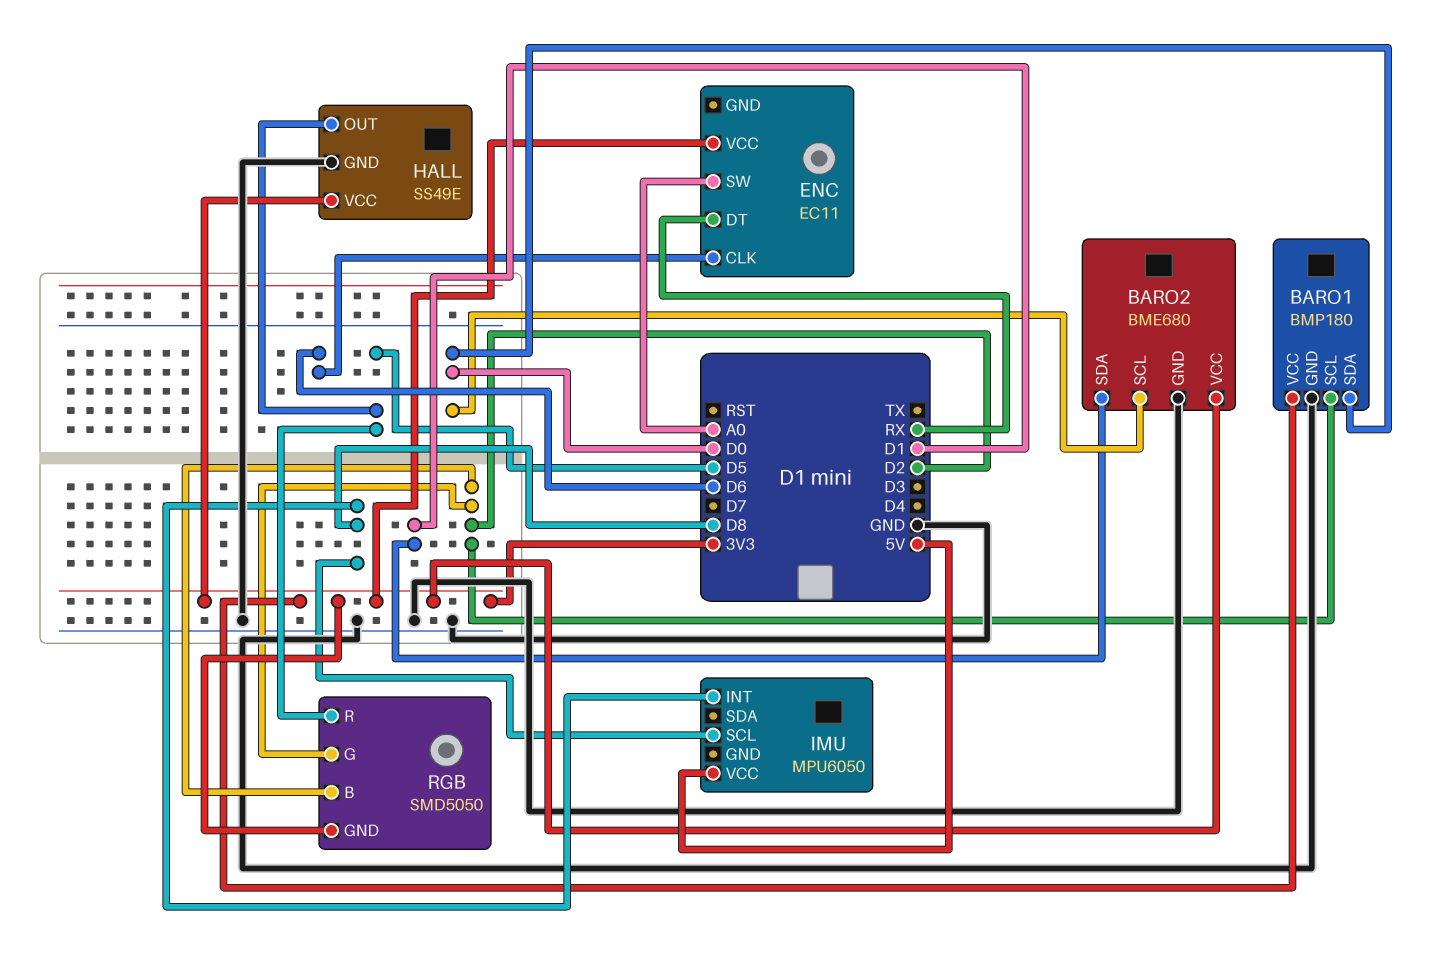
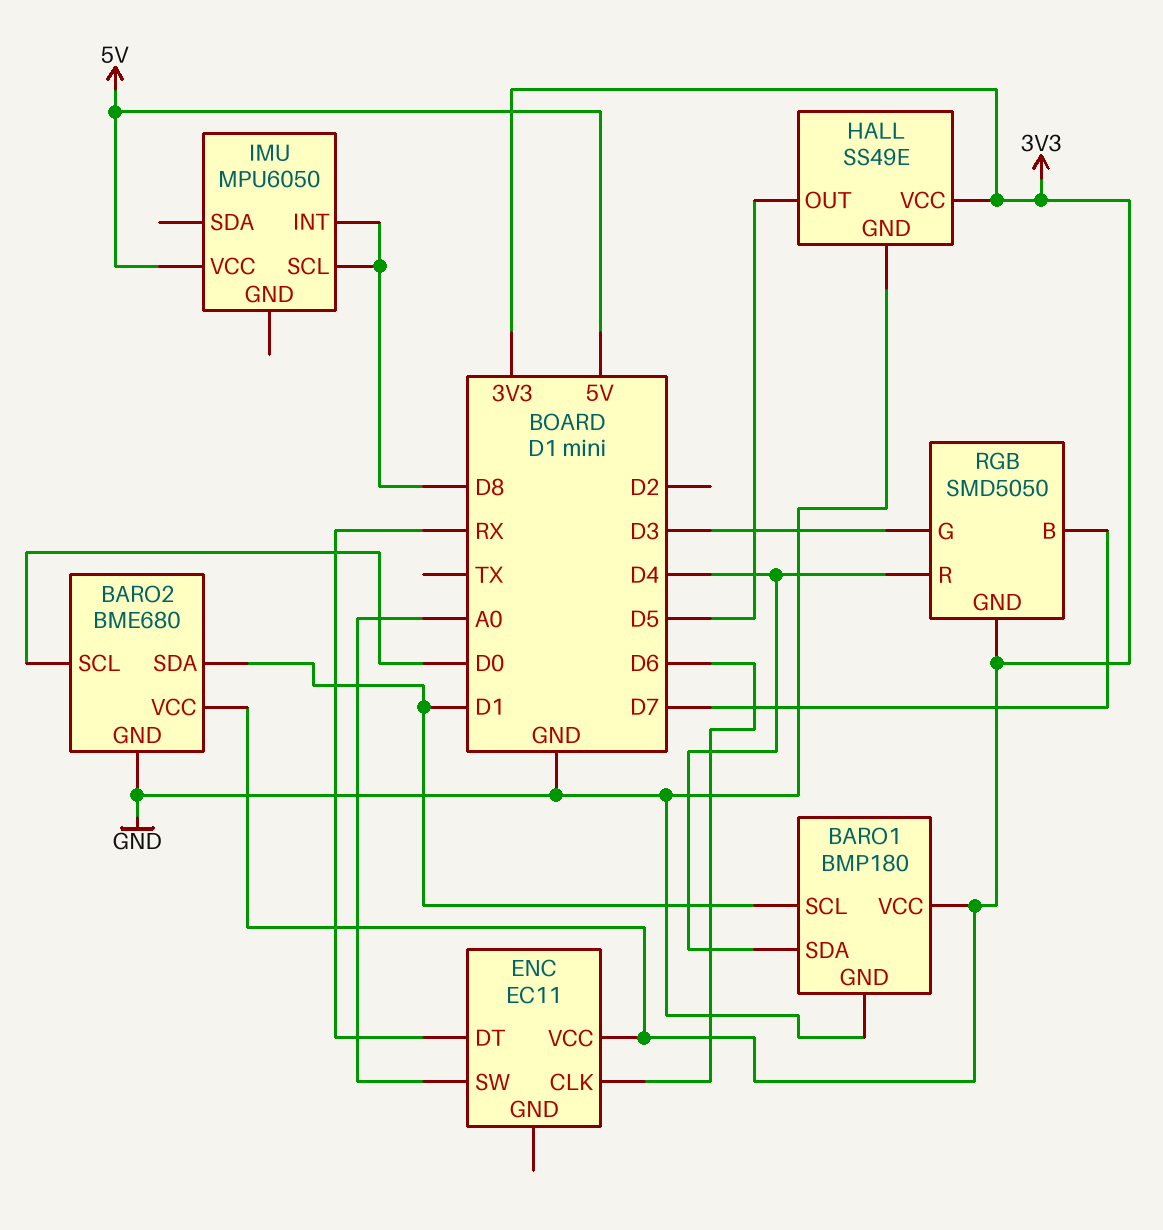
BARO1 pin SCL: D2 -> D1
BARO1 pin SDA: D0 -> D4
RGB pin B: D2 -> D7
RGB pin G: D2 -> D3
RGB pin R: D5 -> D4

